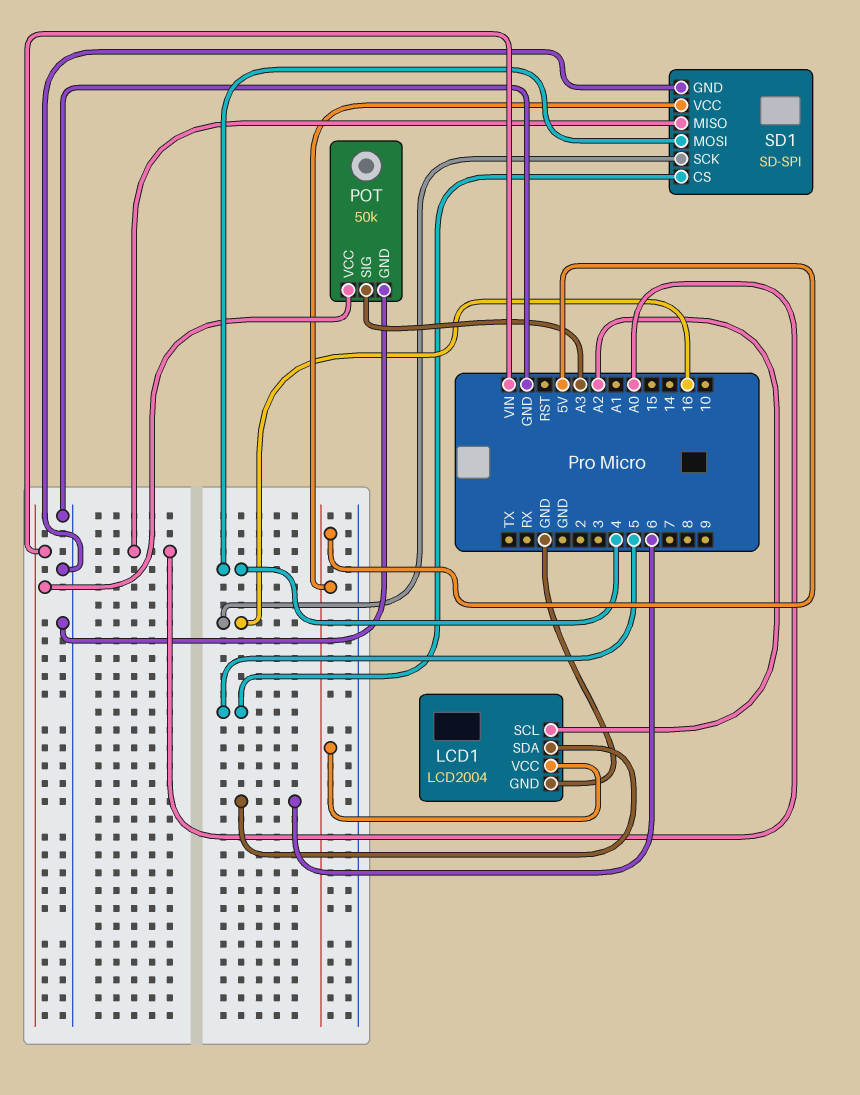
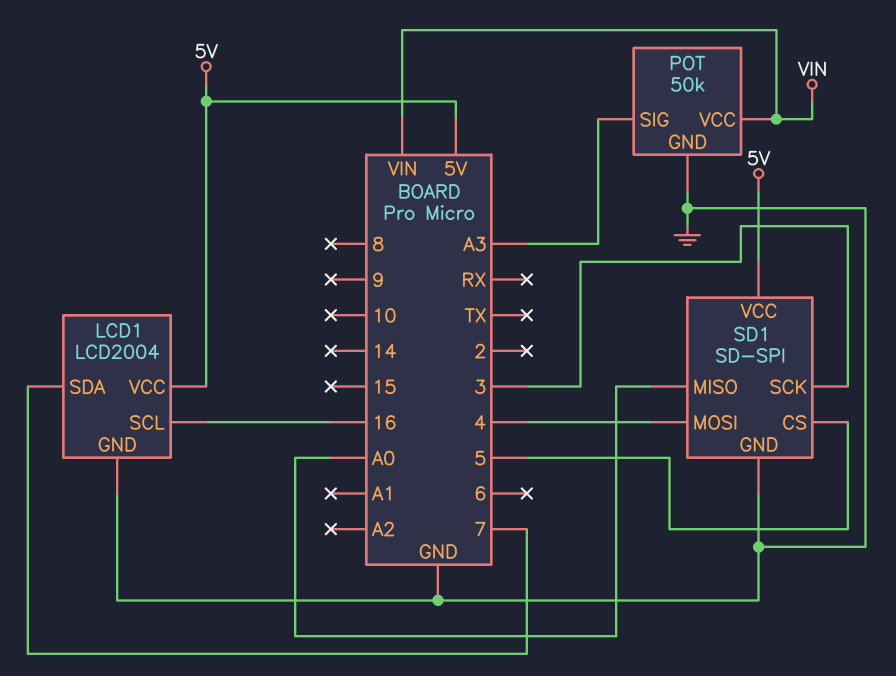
LCD1 pin SCL: A2 -> 16
LCD1 pin SDA: 6 -> 7
SD1 pin SCK: 16 -> 3

